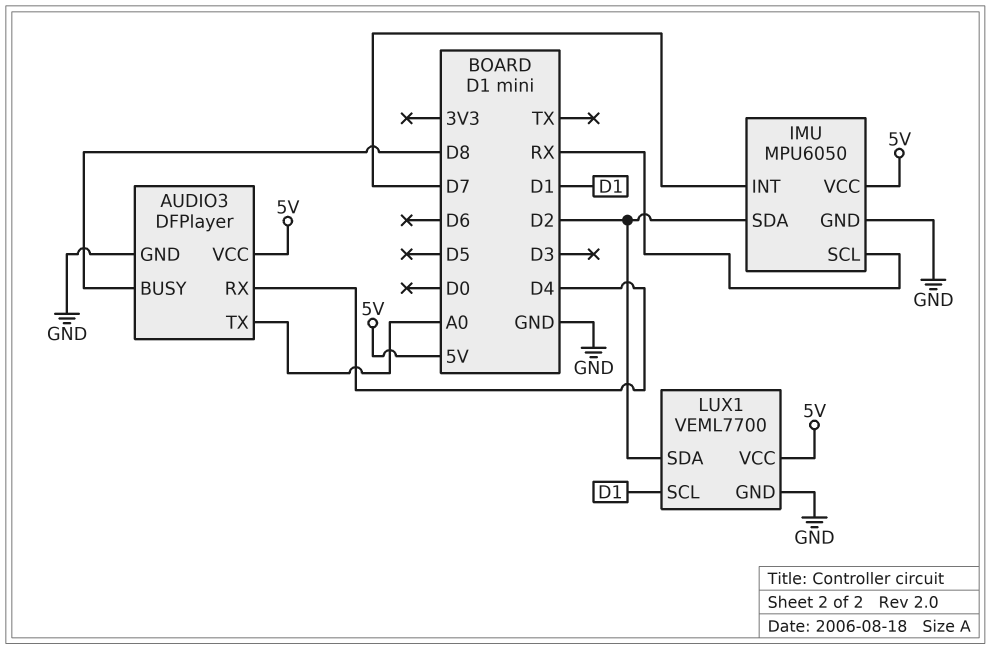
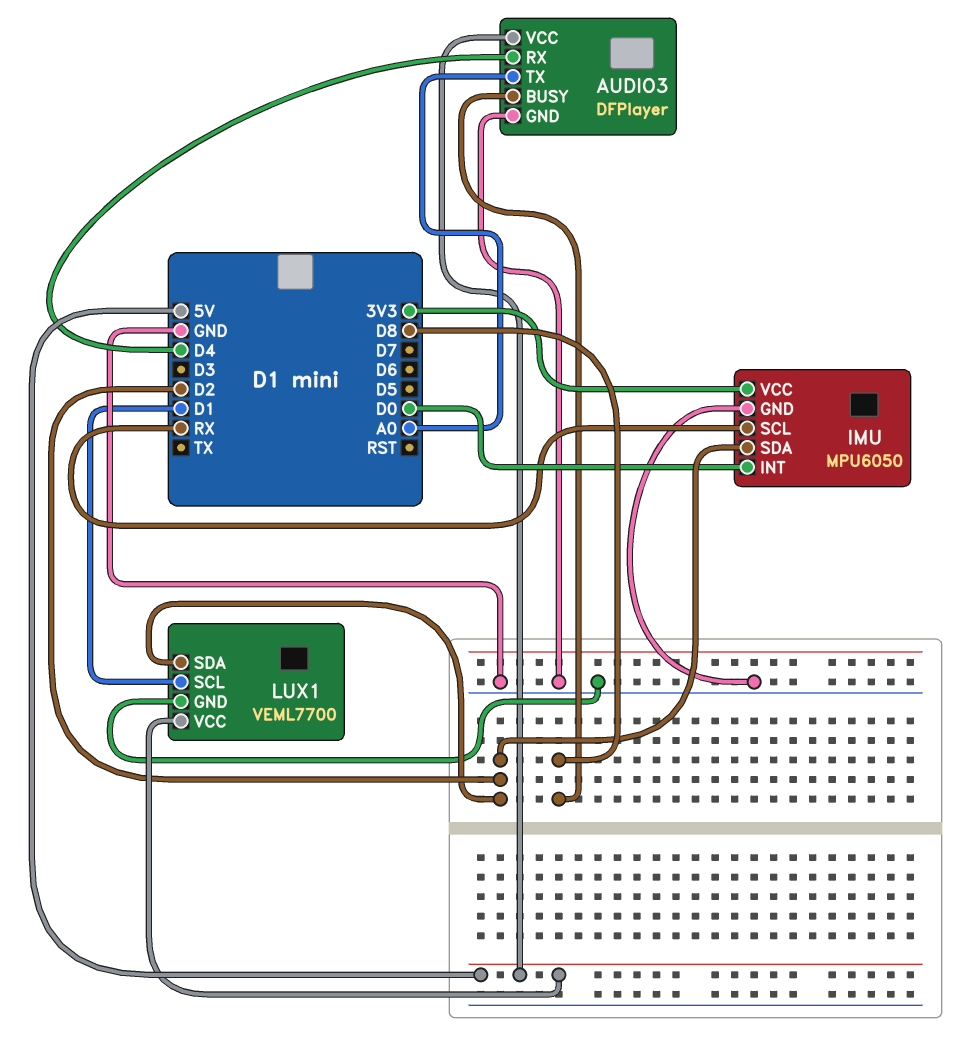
IMU pin INT: D7 -> D0
IMU pin VCC: 5V -> 3V3

